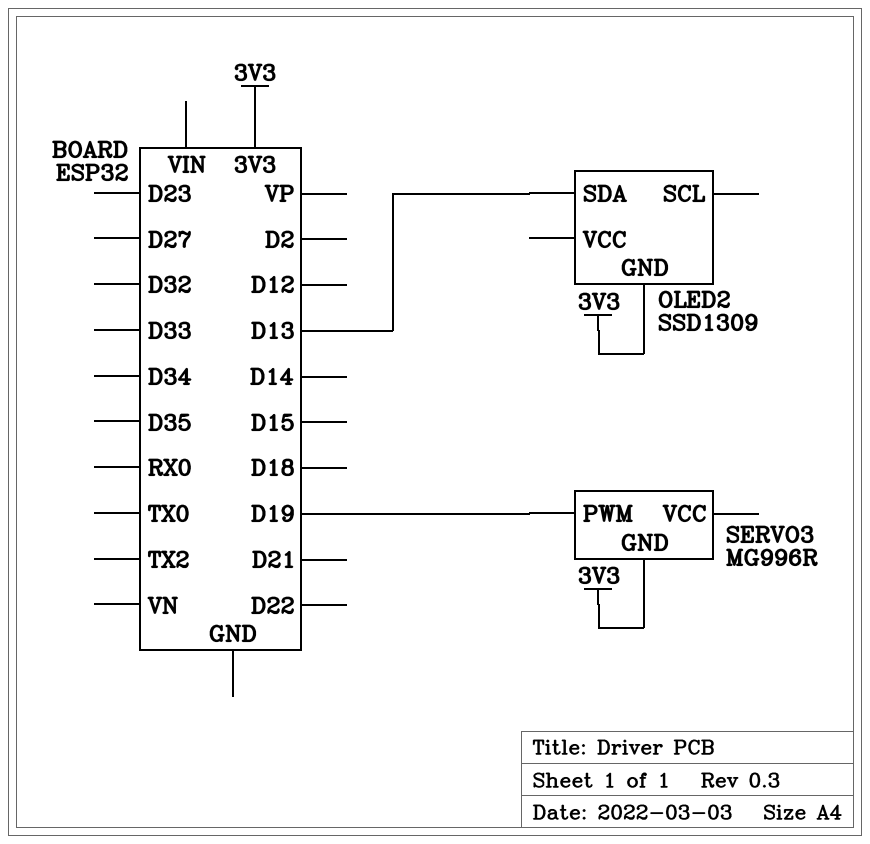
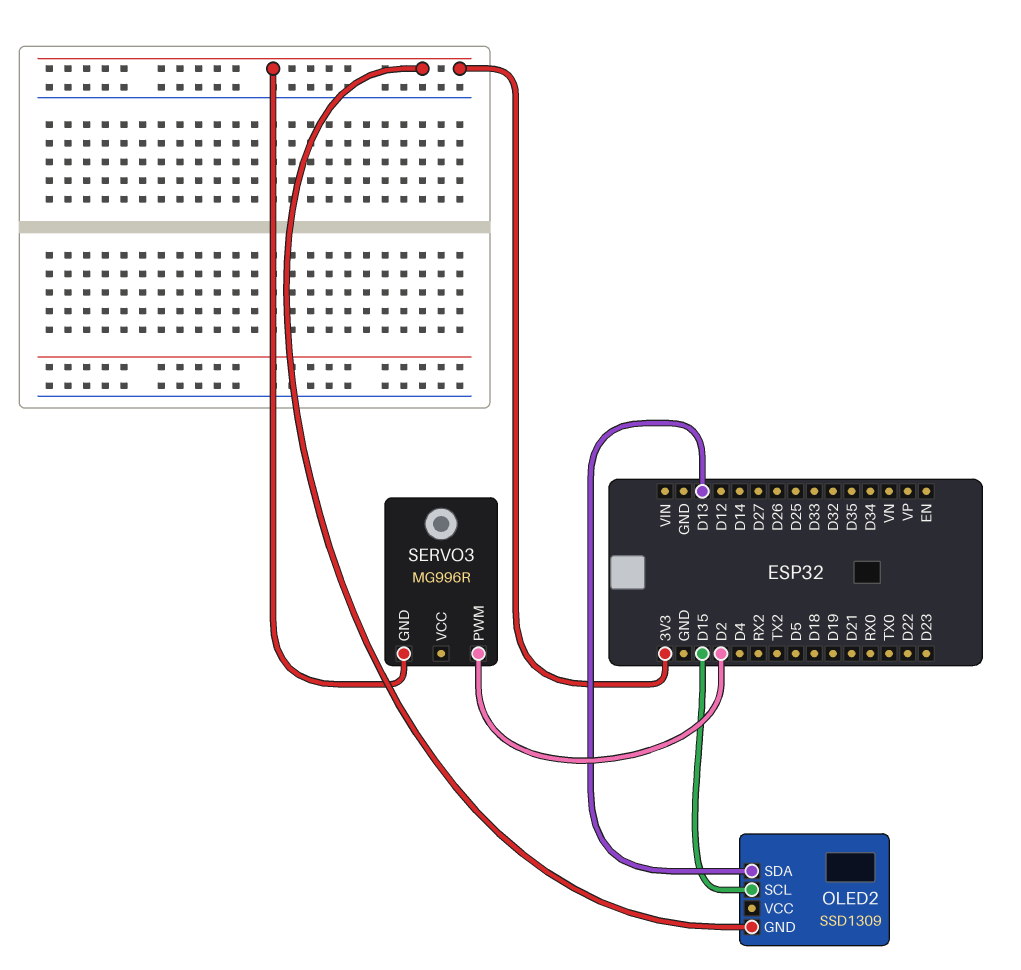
OLED2 pin SCL: none -> D15
SERVO3 pin PWM: D19 -> D2

